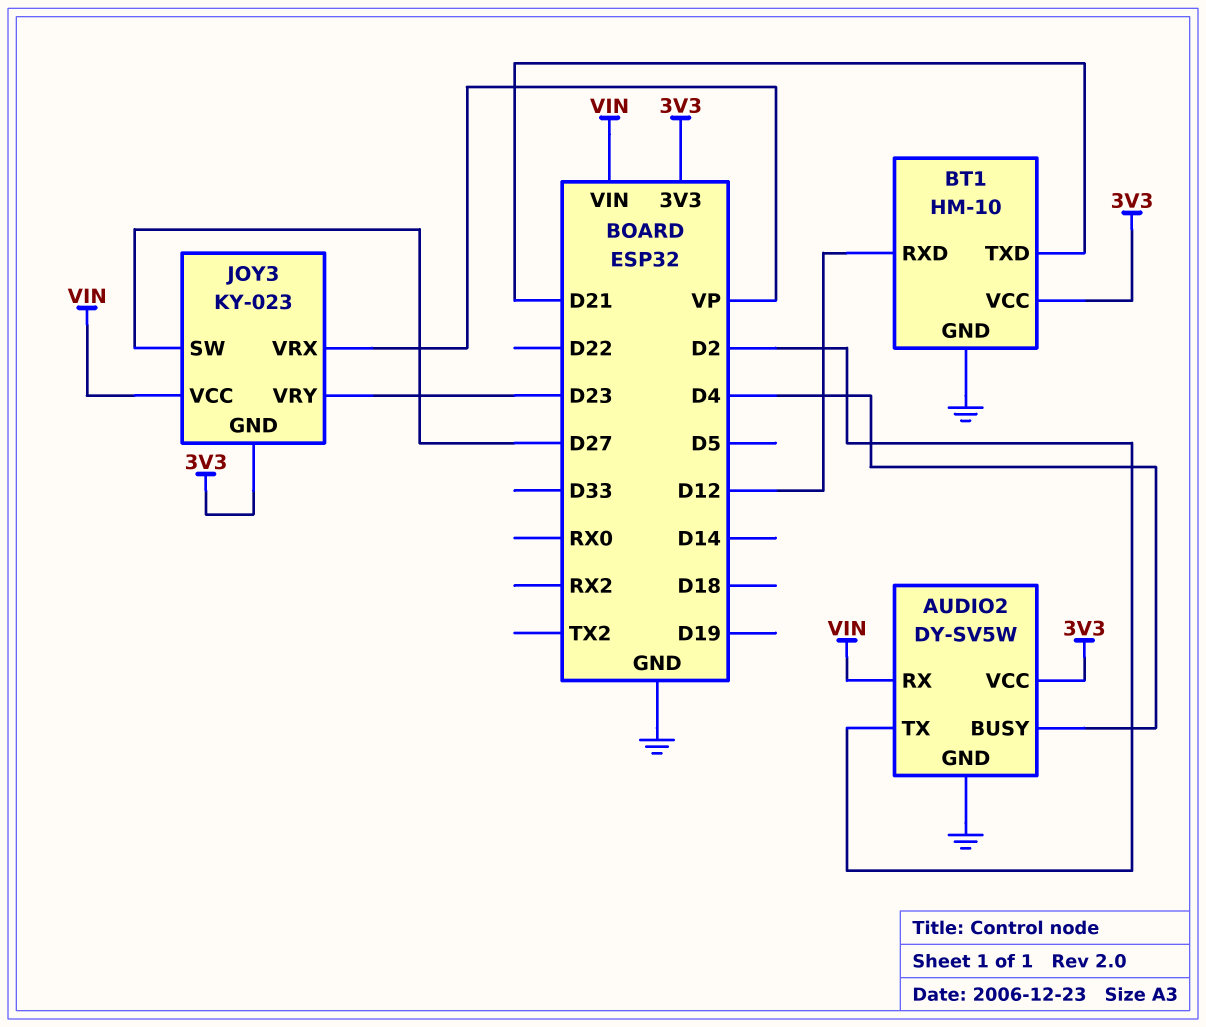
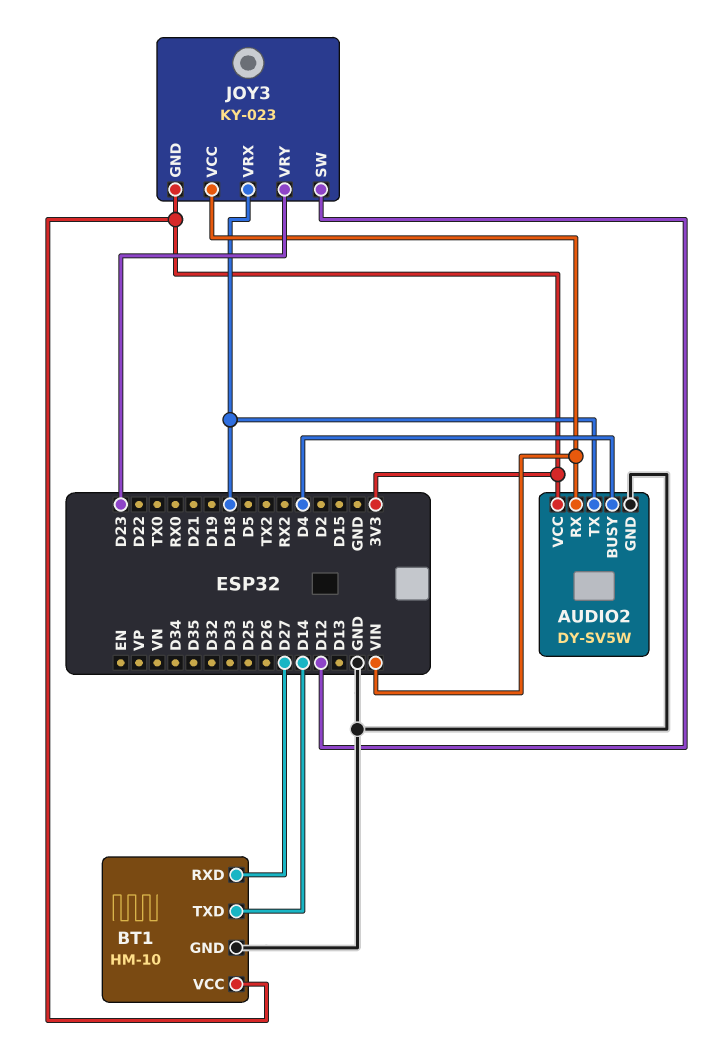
AUDIO2 pin TX: D2 -> D18
BT1 pin RXD: D12 -> D27
BT1 pin TXD: D21 -> D14
JOY3 pin SW: D27 -> D12
JOY3 pin VRX: VP -> D18

